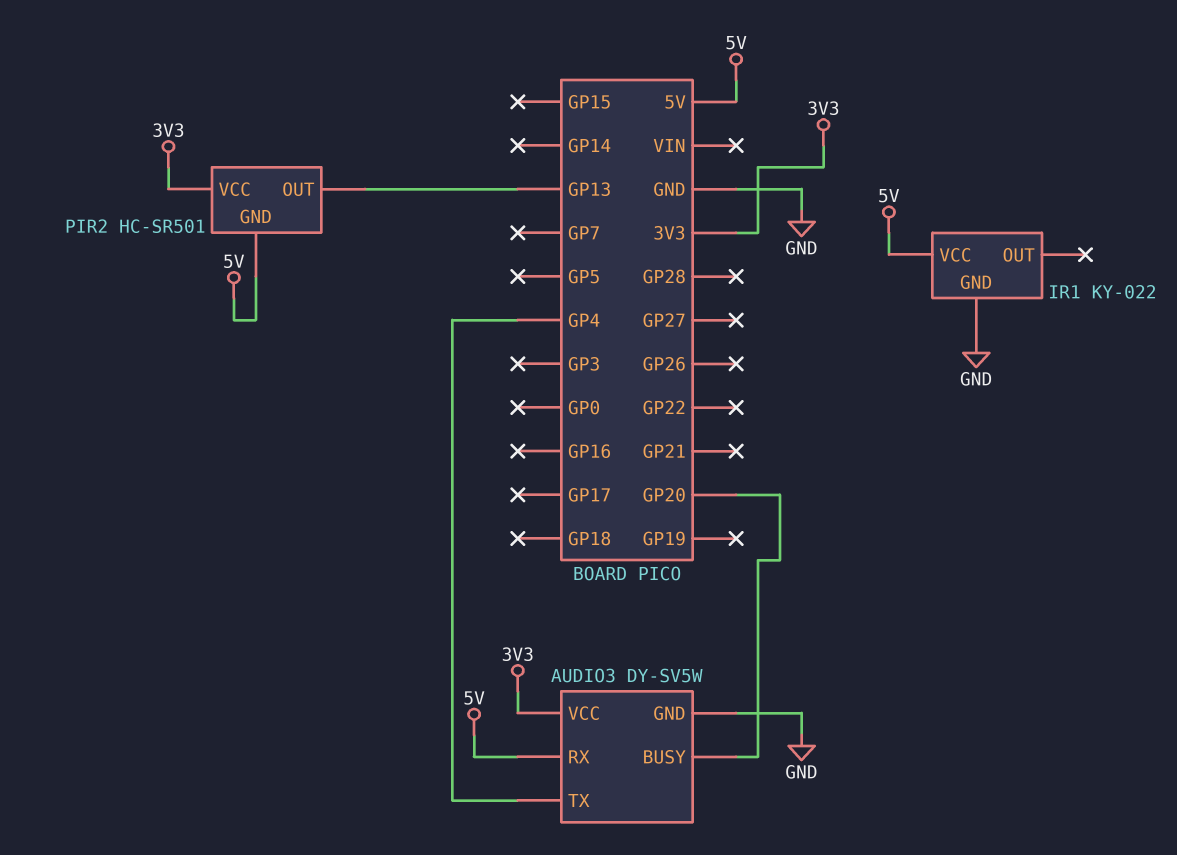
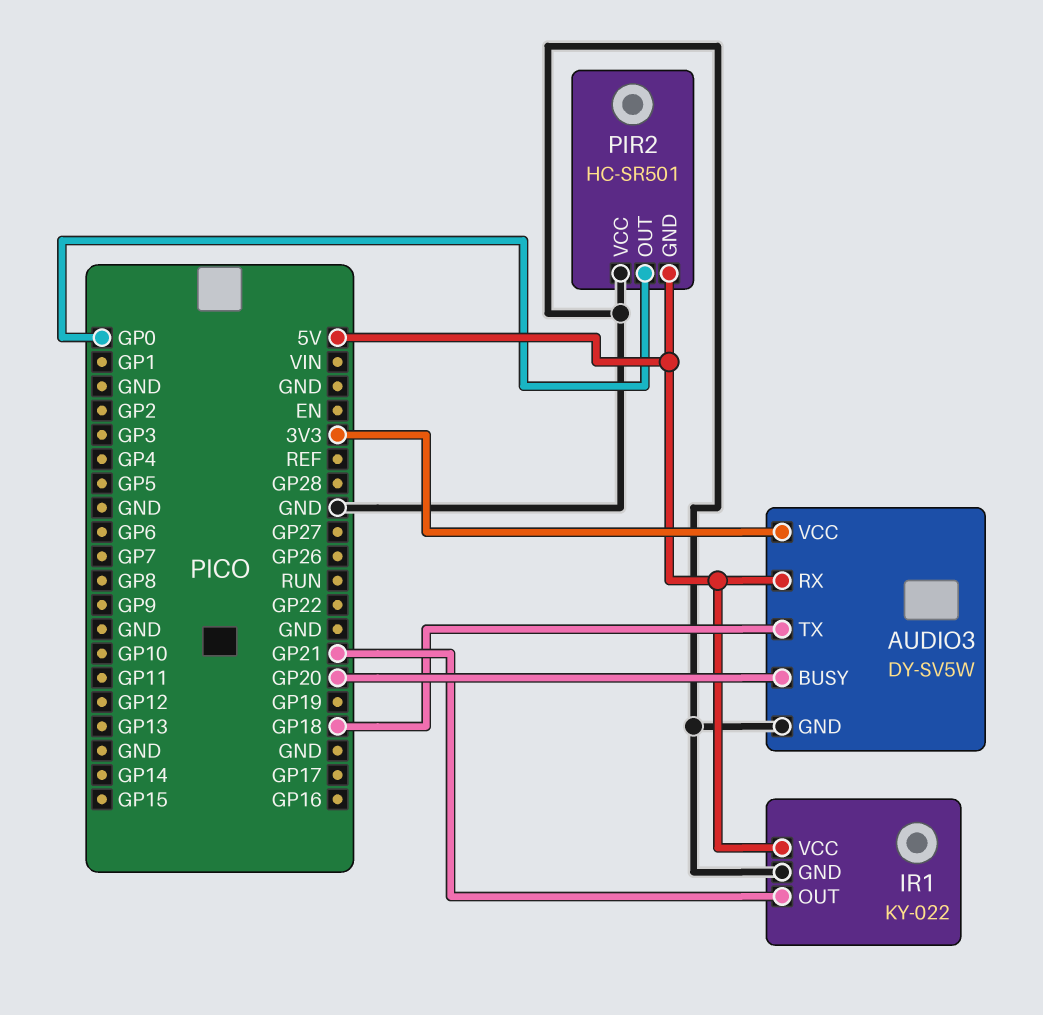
AUDIO3 pin TX: GP4 -> GP18
IR1 pin OUT: none -> GP21
PIR2 pin OUT: GP13 -> GP0
PIR2 pin VCC: 3V3 -> GND

